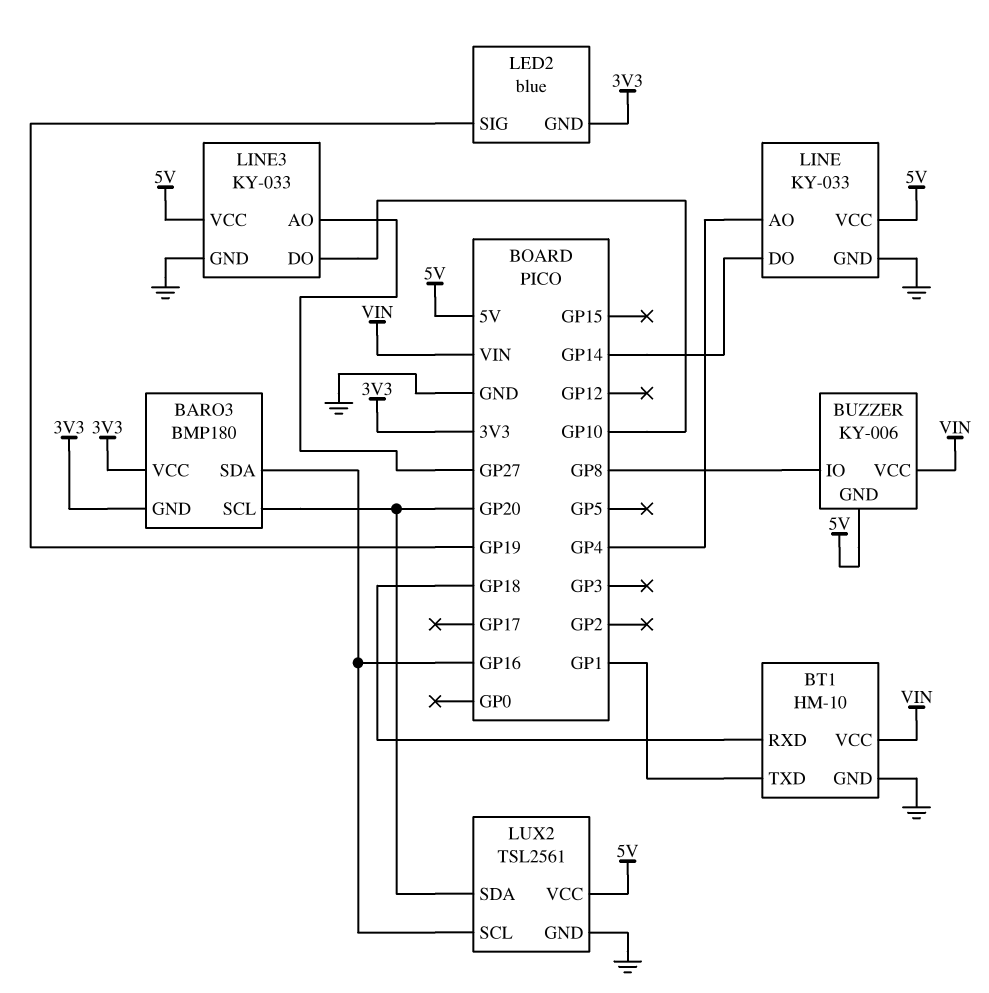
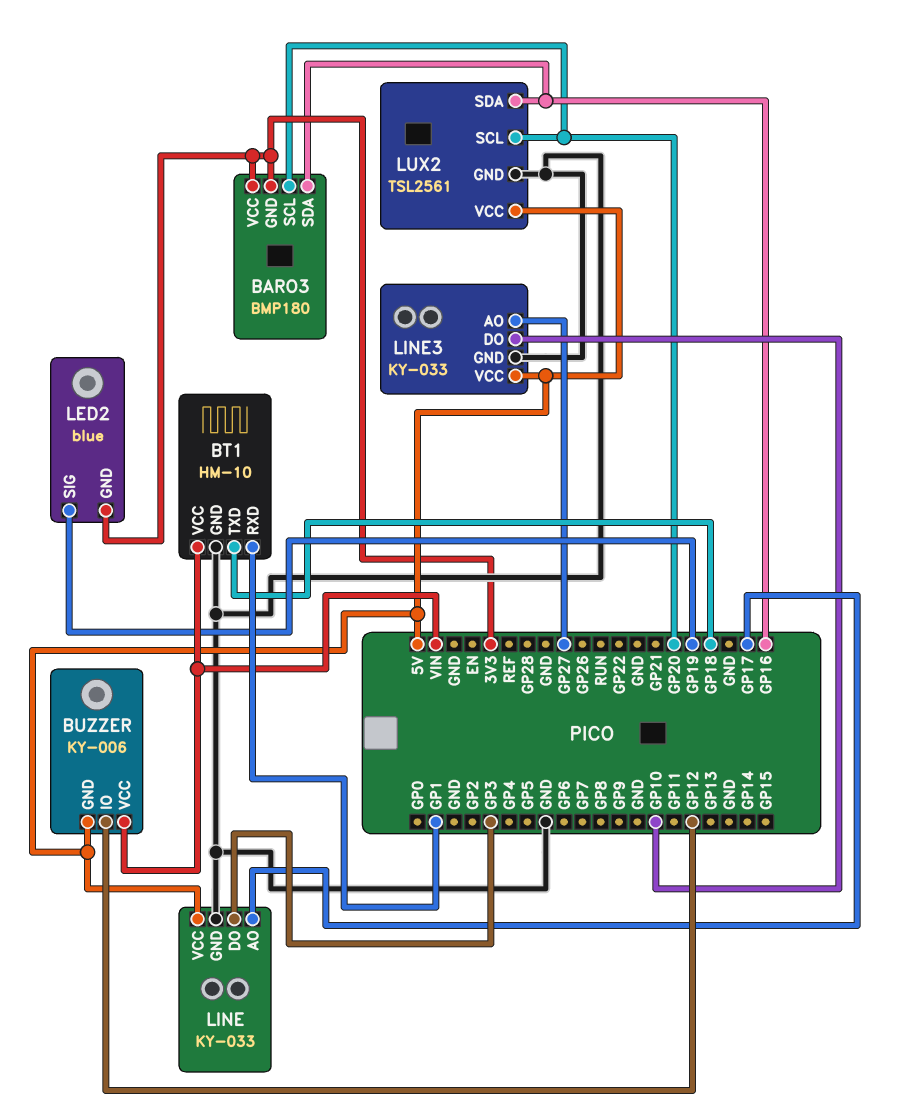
BT1 pin RXD: GP18 -> GP1
BT1 pin TXD: GP1 -> GP18
BUZZER pin IO: GP8 -> GP12
LINE pin AO: GP4 -> GP17
LINE pin DO: GP14 -> GP3
LUX2 pin SCL: GP16 -> GP20
LUX2 pin SDA: GP20 -> GP16

